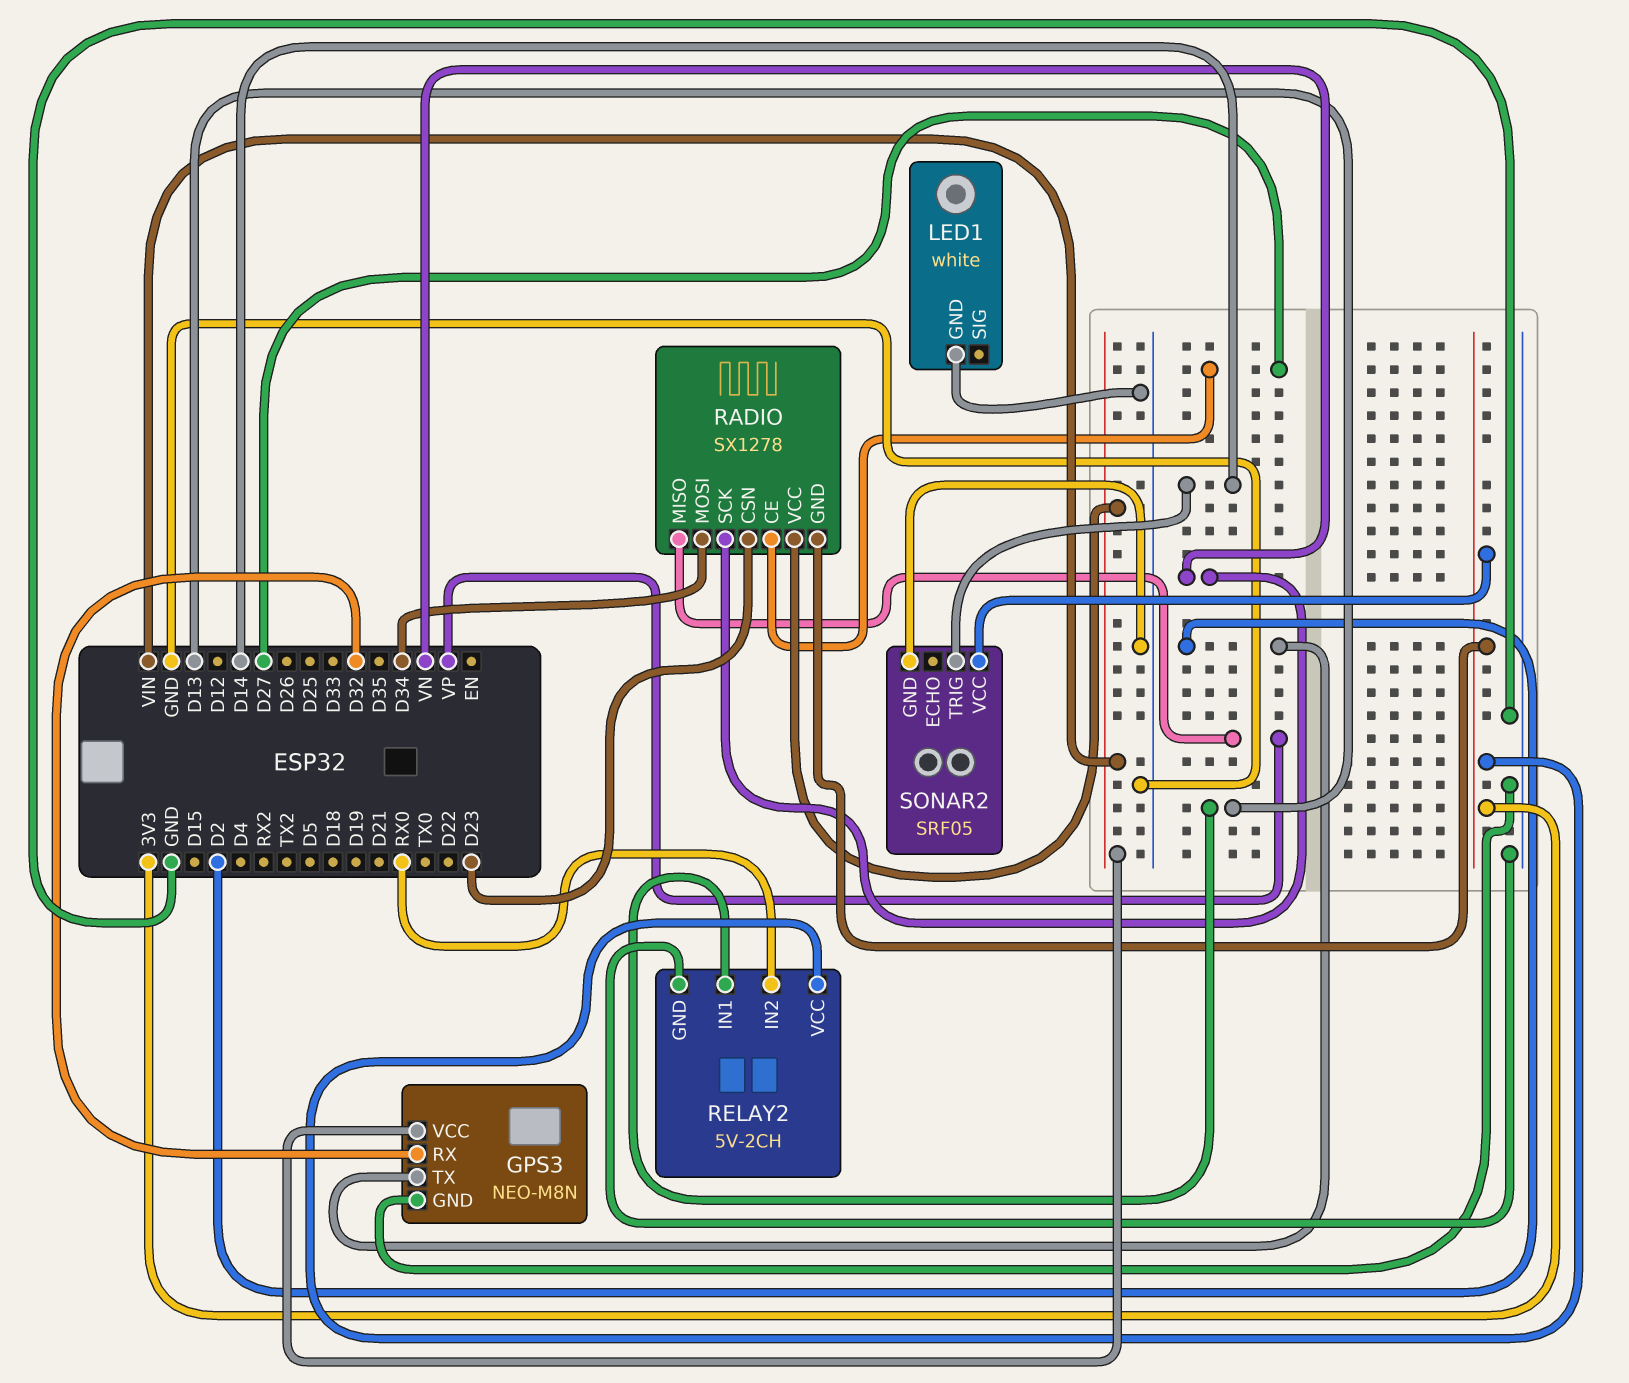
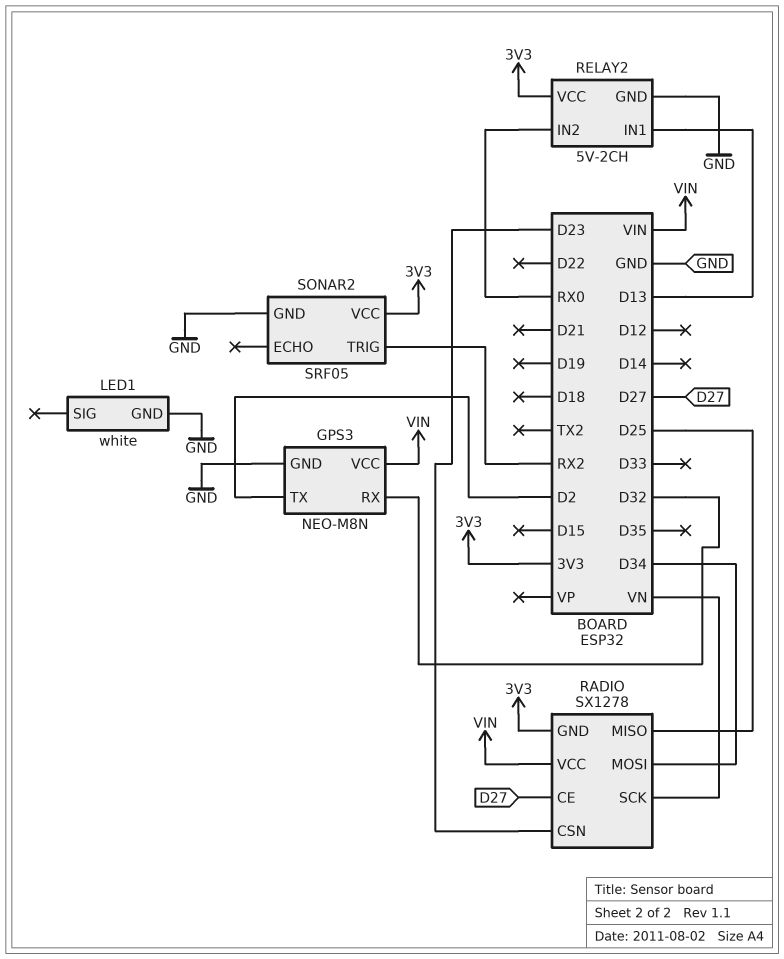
RADIO pin MISO: VP -> D25
SONAR2 pin TRIG: D14 -> RX2

